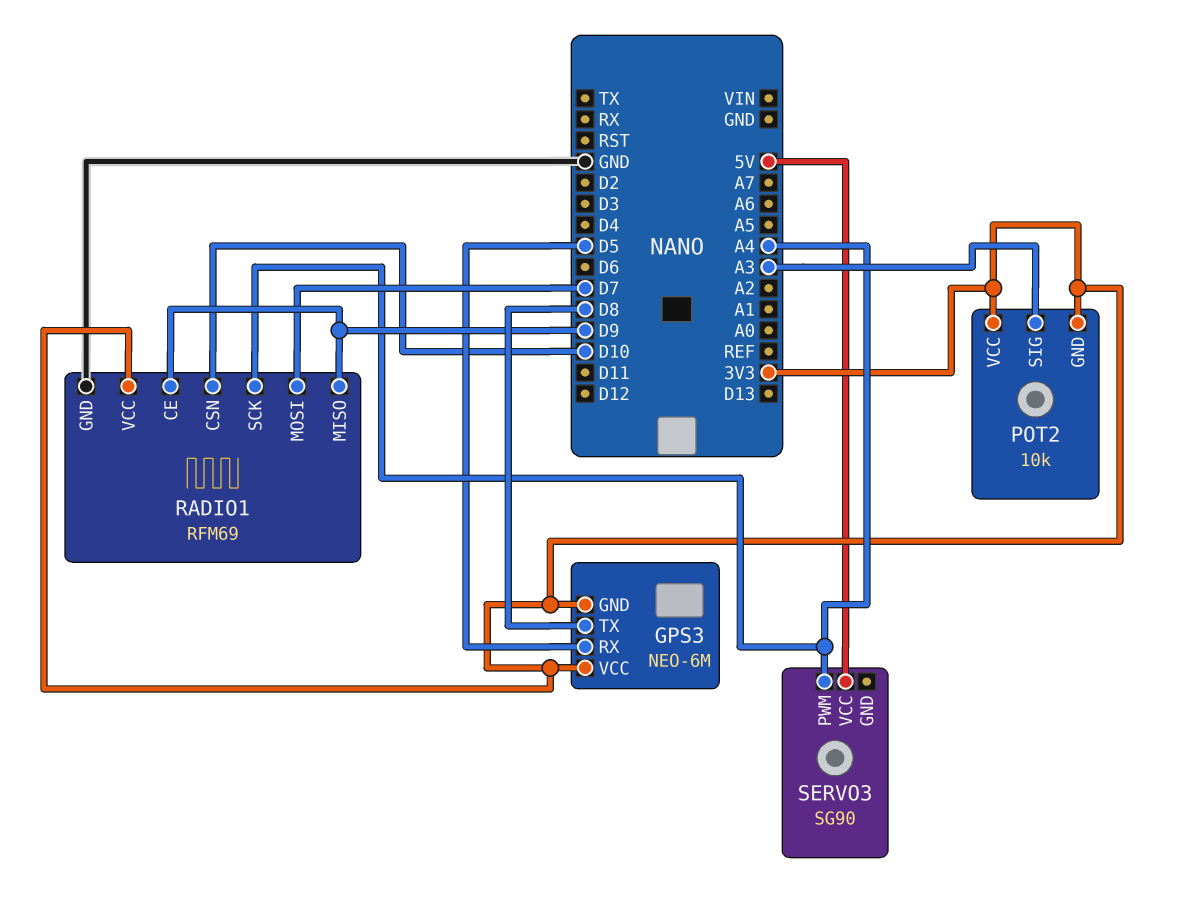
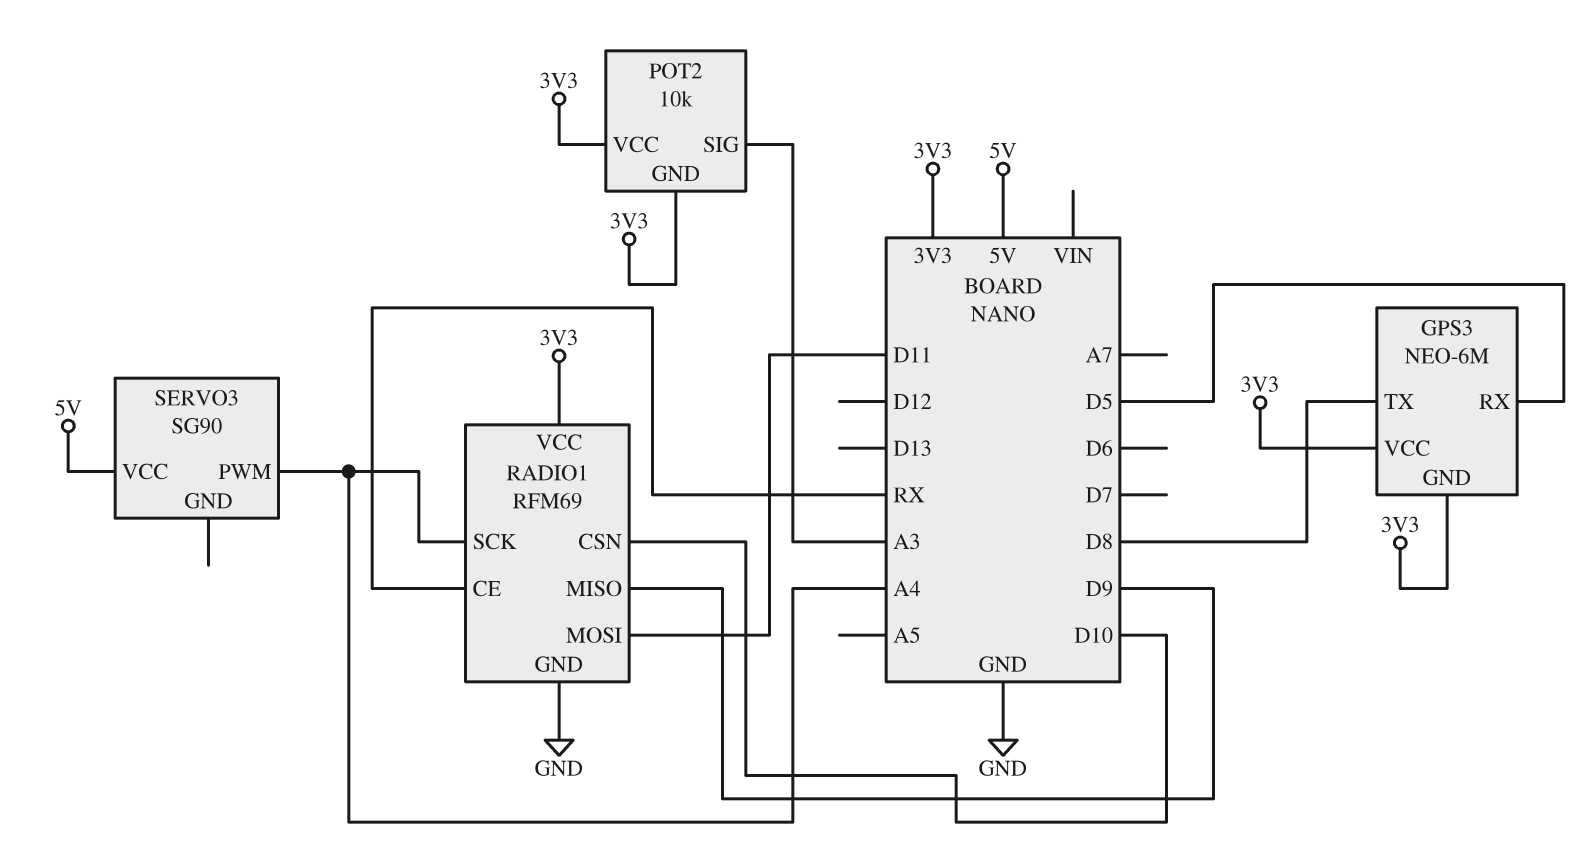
RADIO1 pin CE: D9 -> RX
RADIO1 pin MOSI: D7 -> D11

